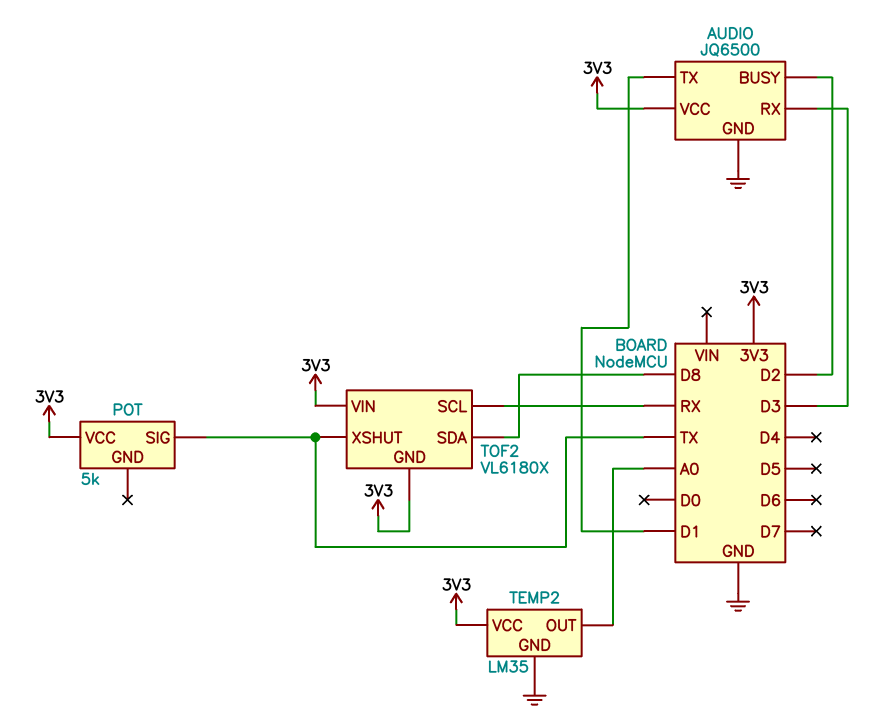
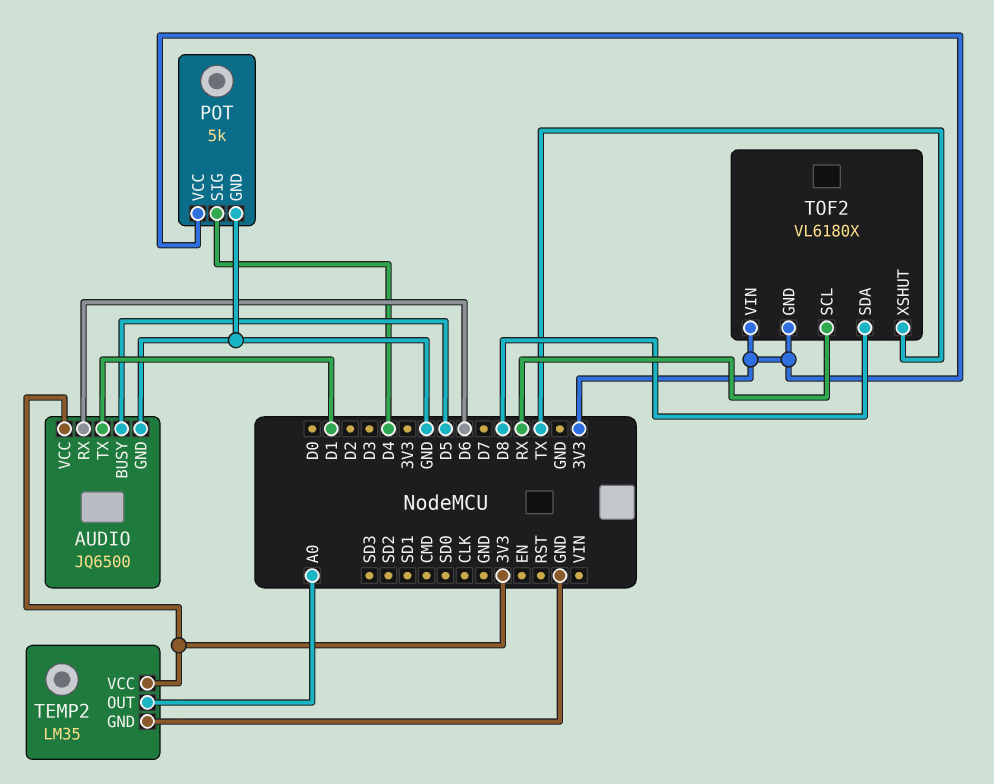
AUDIO pin BUSY: D2 -> D5
AUDIO pin RX: D3 -> D6
POT pin GND: none -> GND
POT pin SIG: TX -> D4

